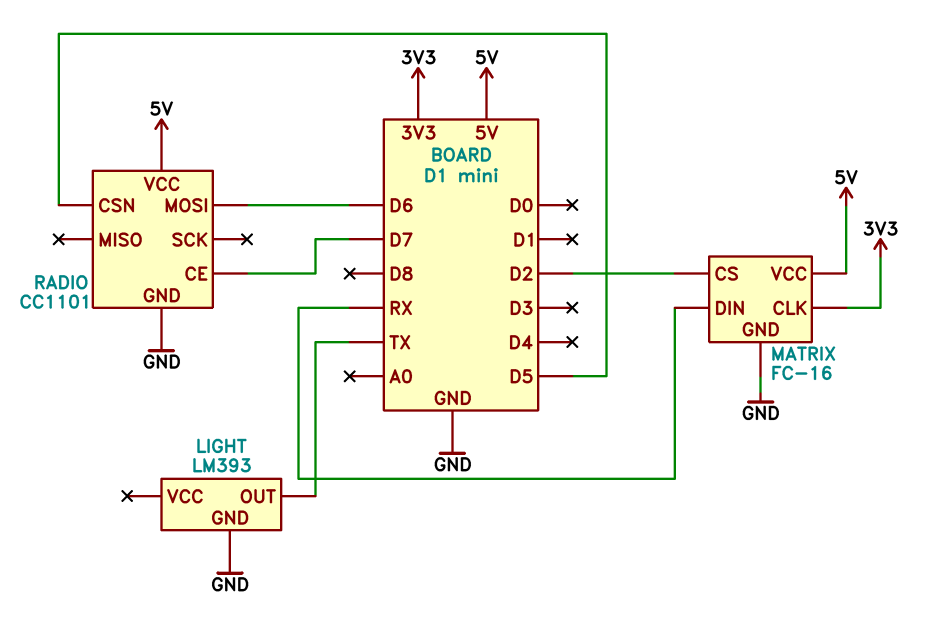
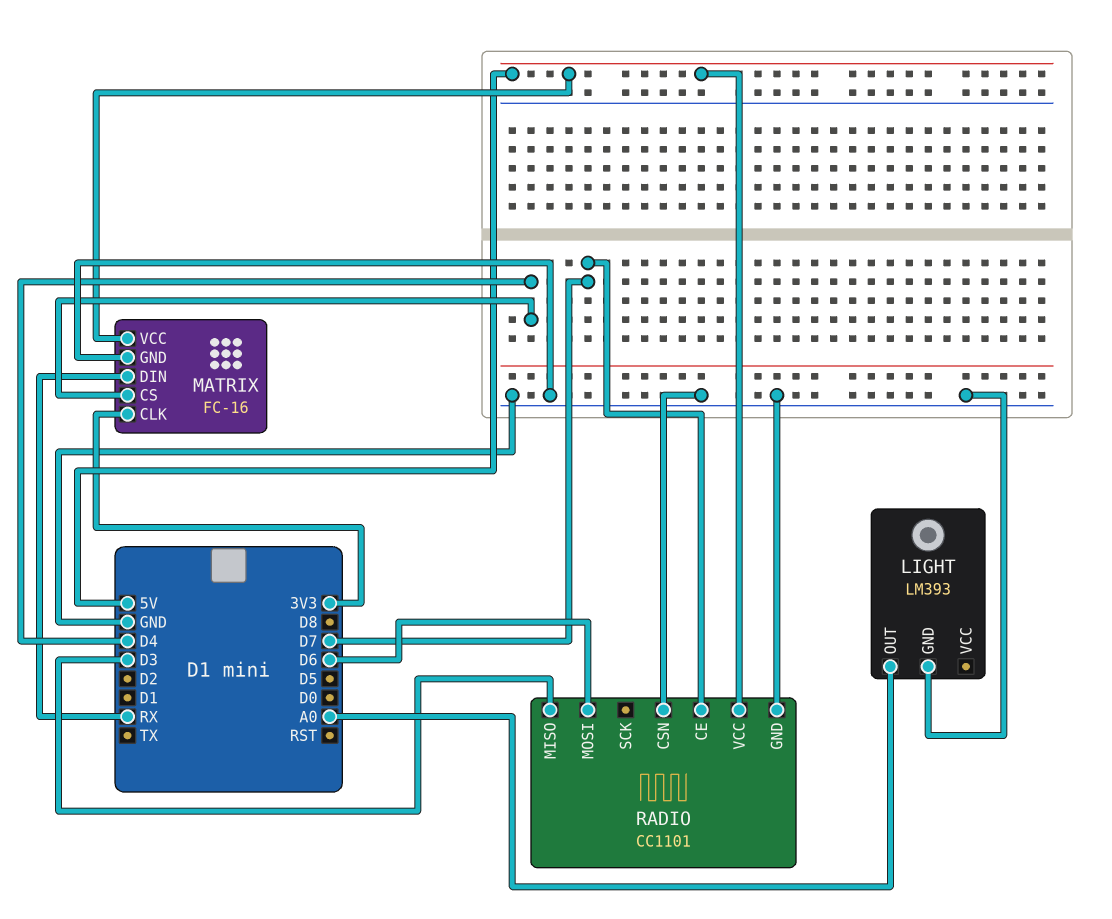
LIGHT pin OUT: TX -> A0
MATRIX pin CS: D2 -> D4
RADIO pin CSN: D5 -> GND
RADIO pin MISO: none -> D3

